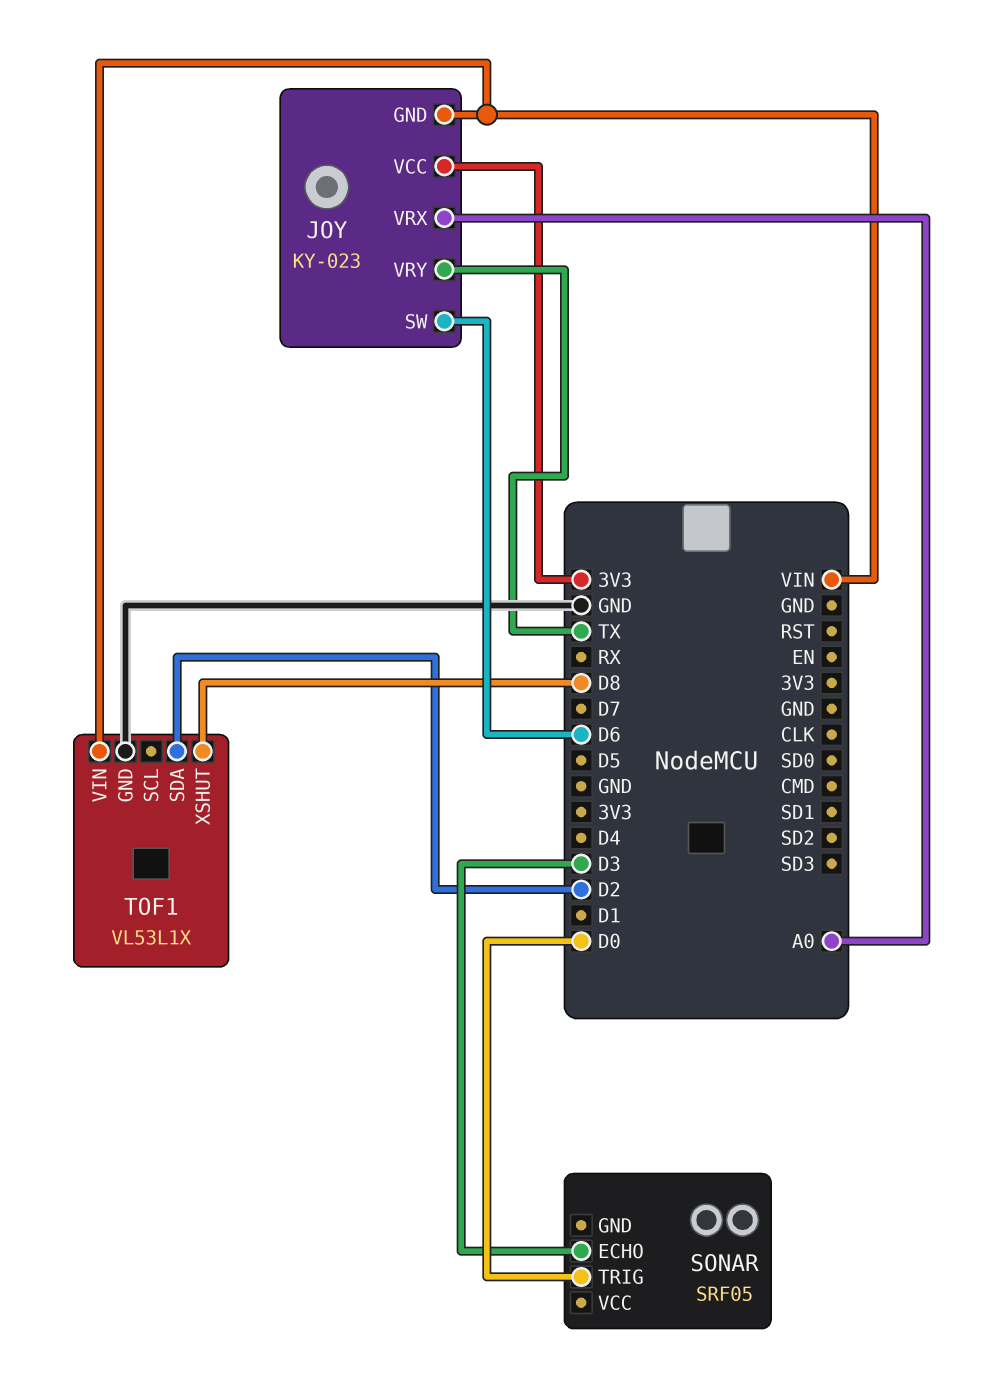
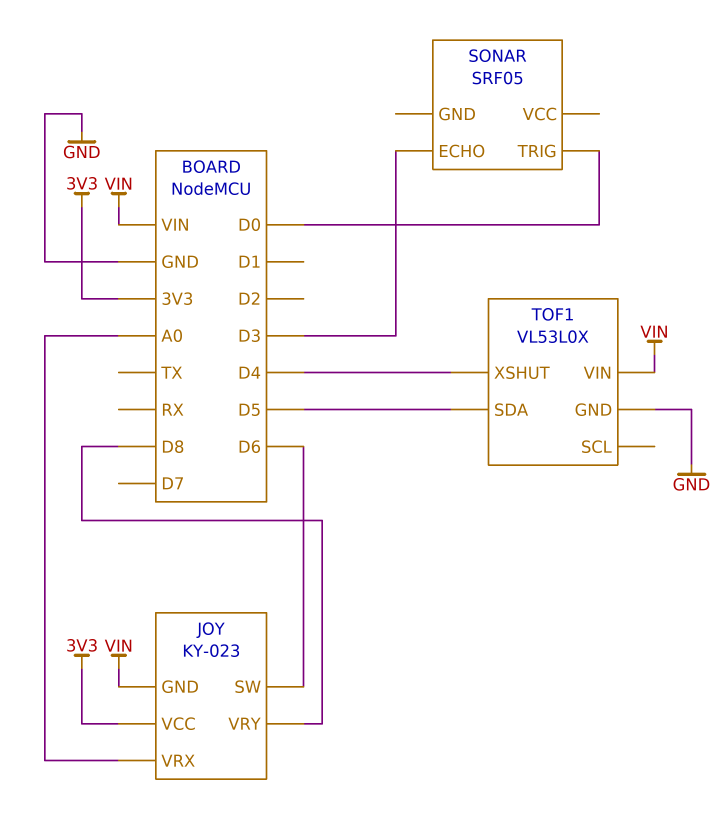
JOY pin VRY: TX -> D8
TOF1: VL53L1X -> VL53L0X
TOF1 pin SDA: D2 -> D5
TOF1 pin XSHUT: D8 -> D4

